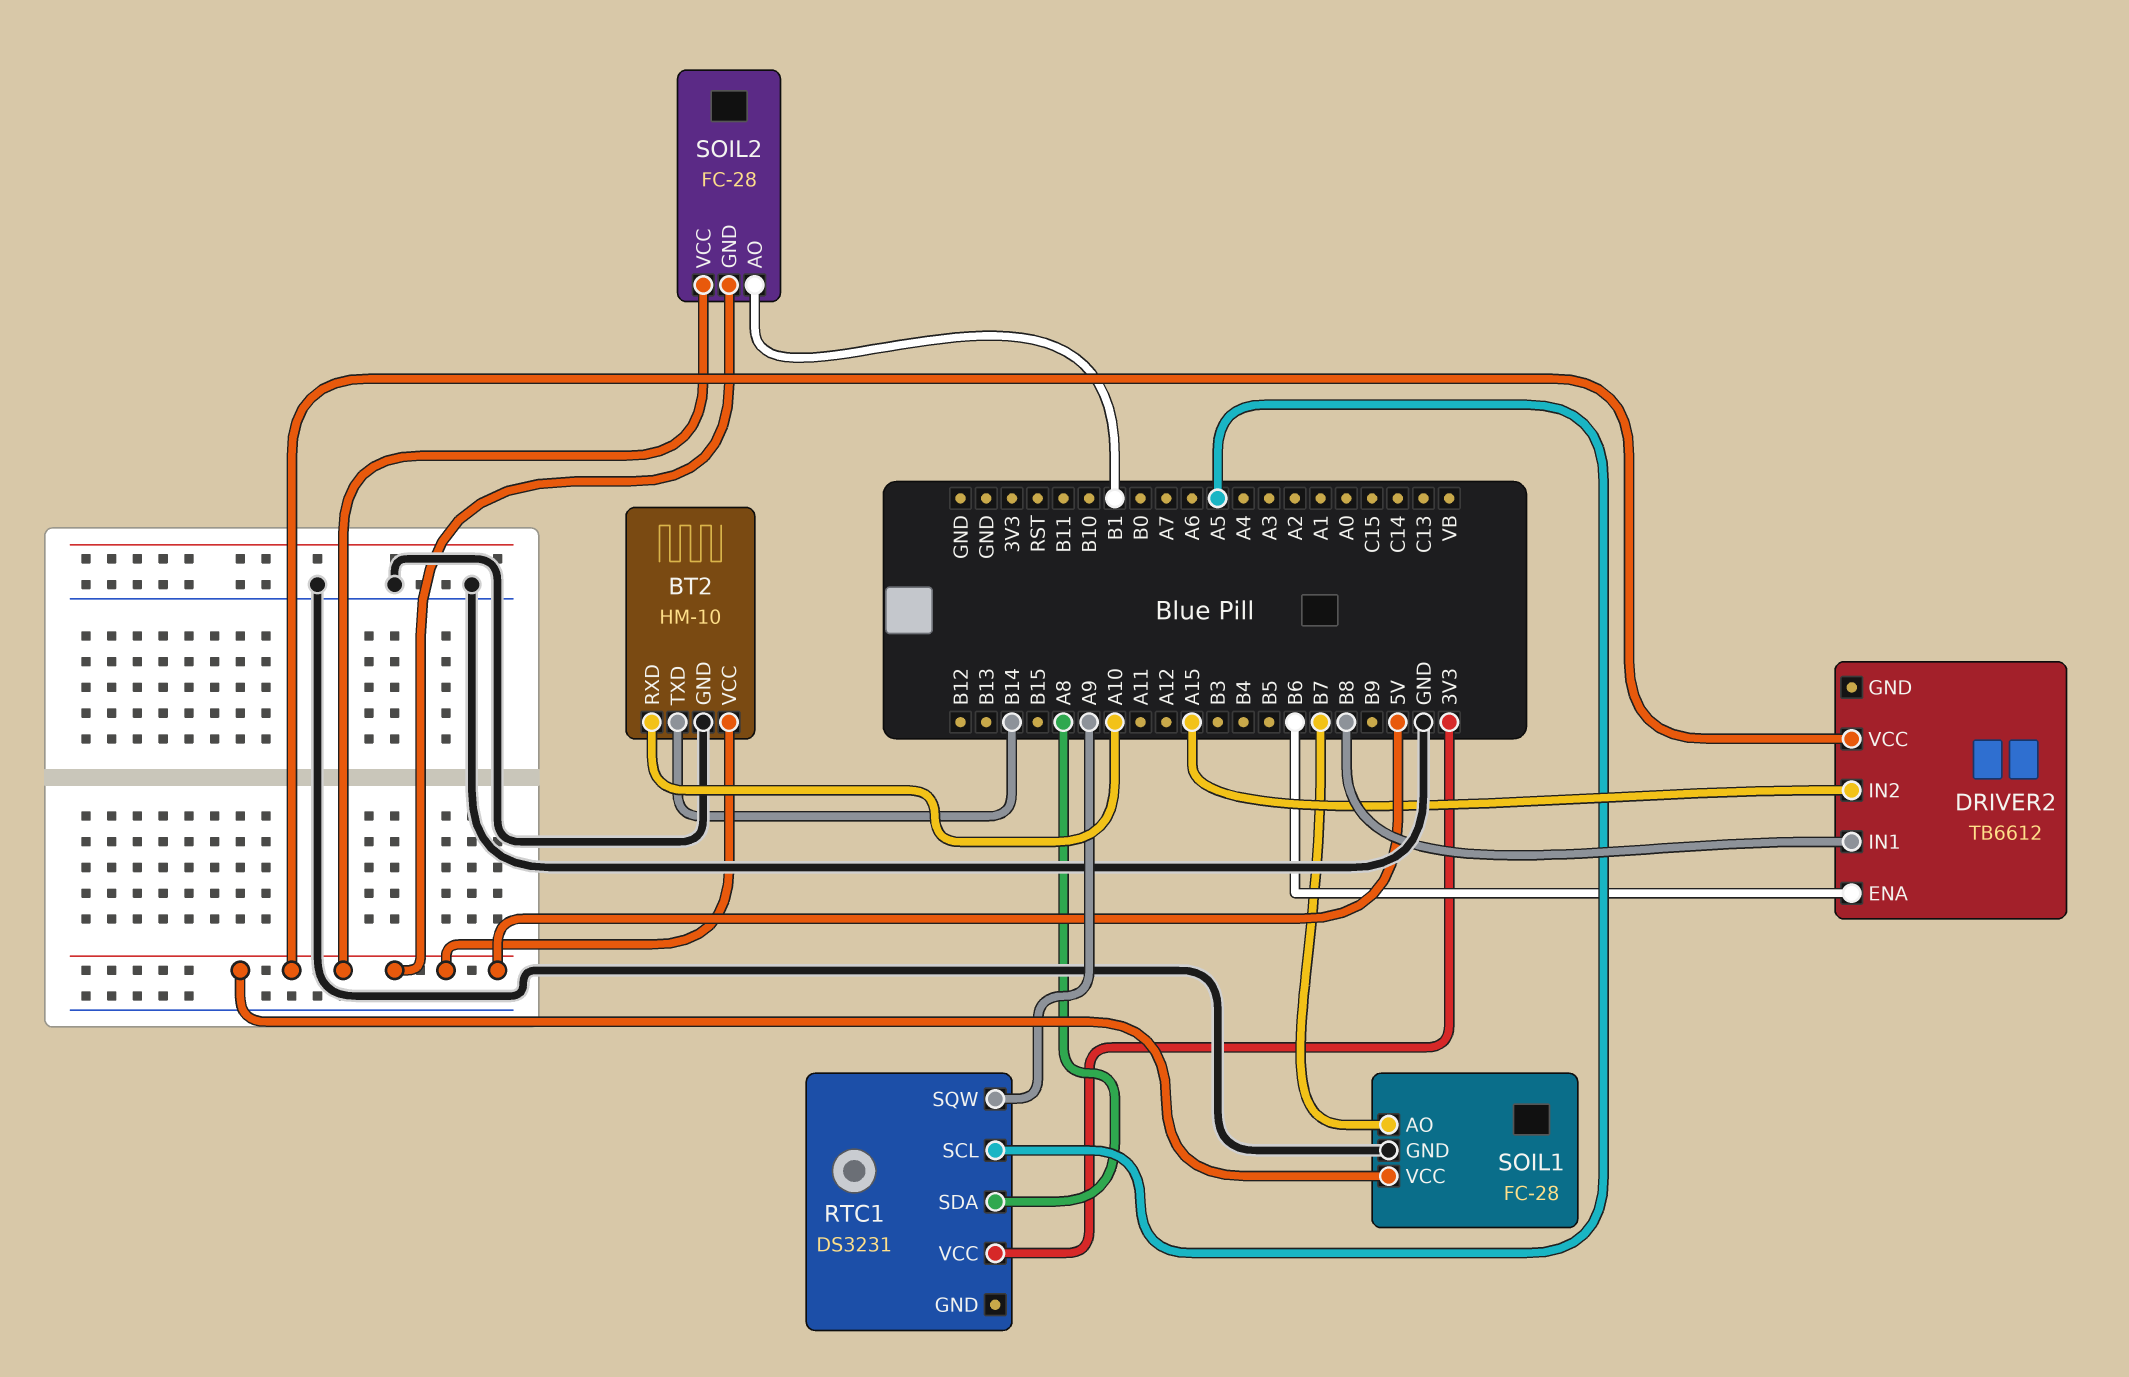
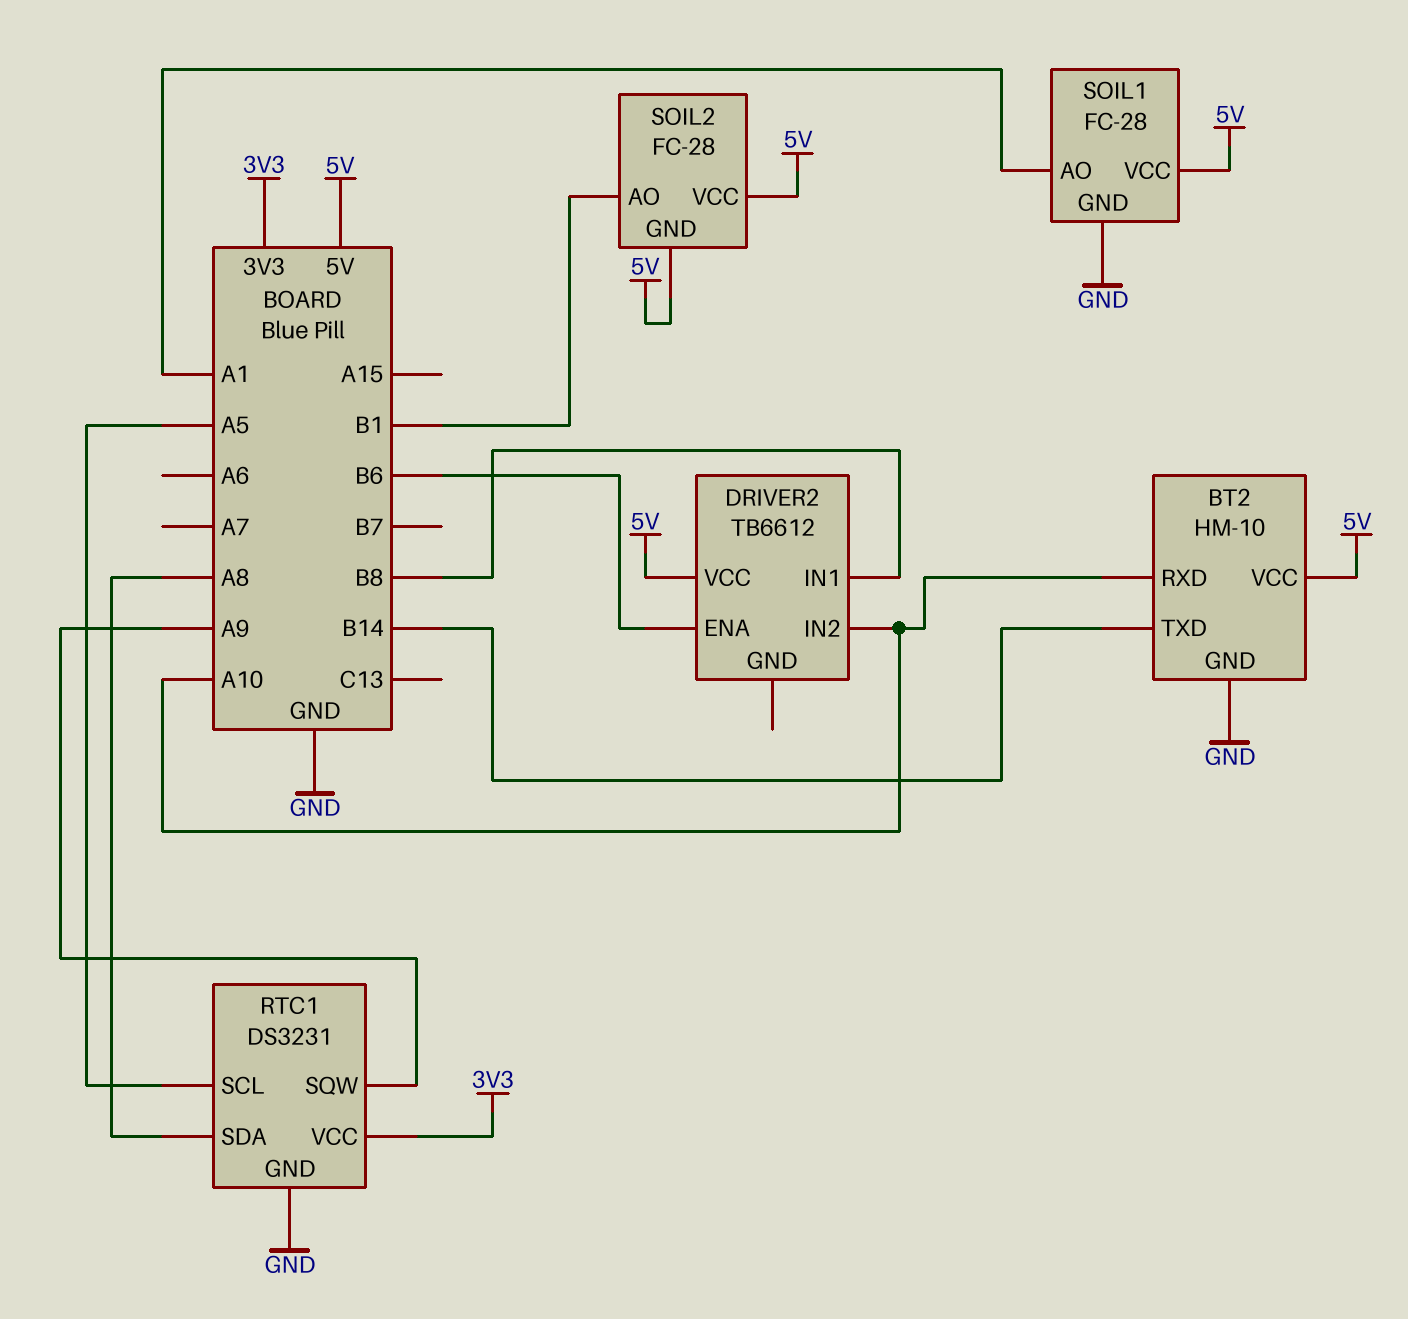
DRIVER2 pin IN2: A15 -> A10
RTC1 pin GND: none -> GND
SOIL1 pin AO: B7 -> A1

